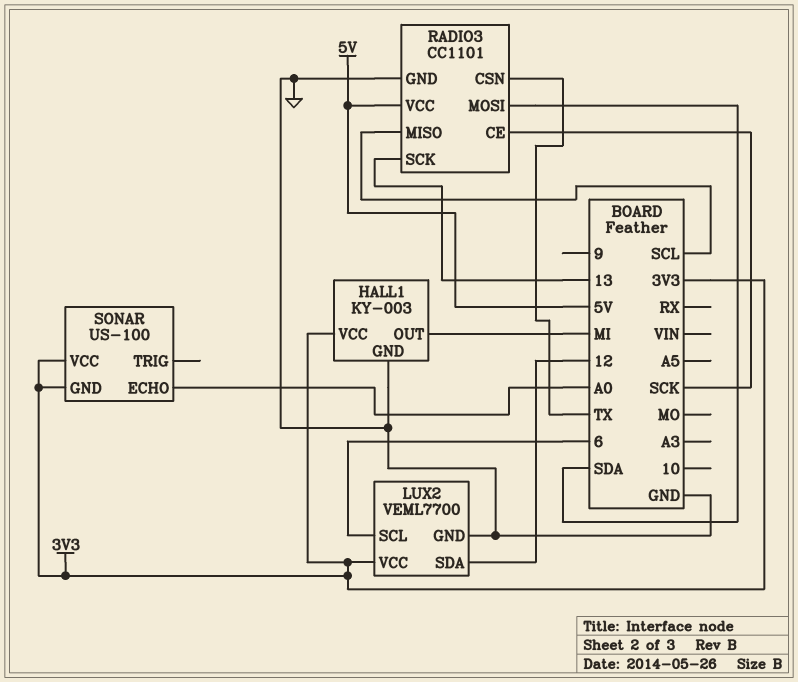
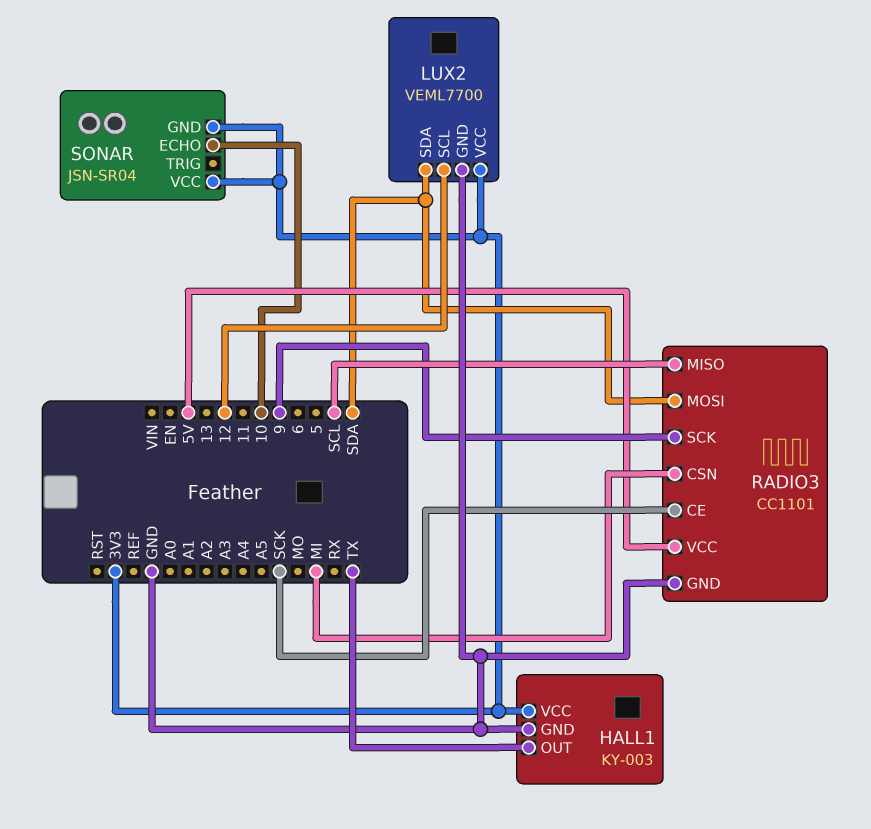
HALL1 pin OUT: MI -> TX
LUX2 pin SCL: 6 -> 12
LUX2 pin SDA: 12 -> SDA
RADIO3 pin CSN: TX -> MI
RADIO3 pin SCK: 13 -> 9
SONAR: US-100 -> JSN-SR04
SONAR pin ECHO: A0 -> 10

